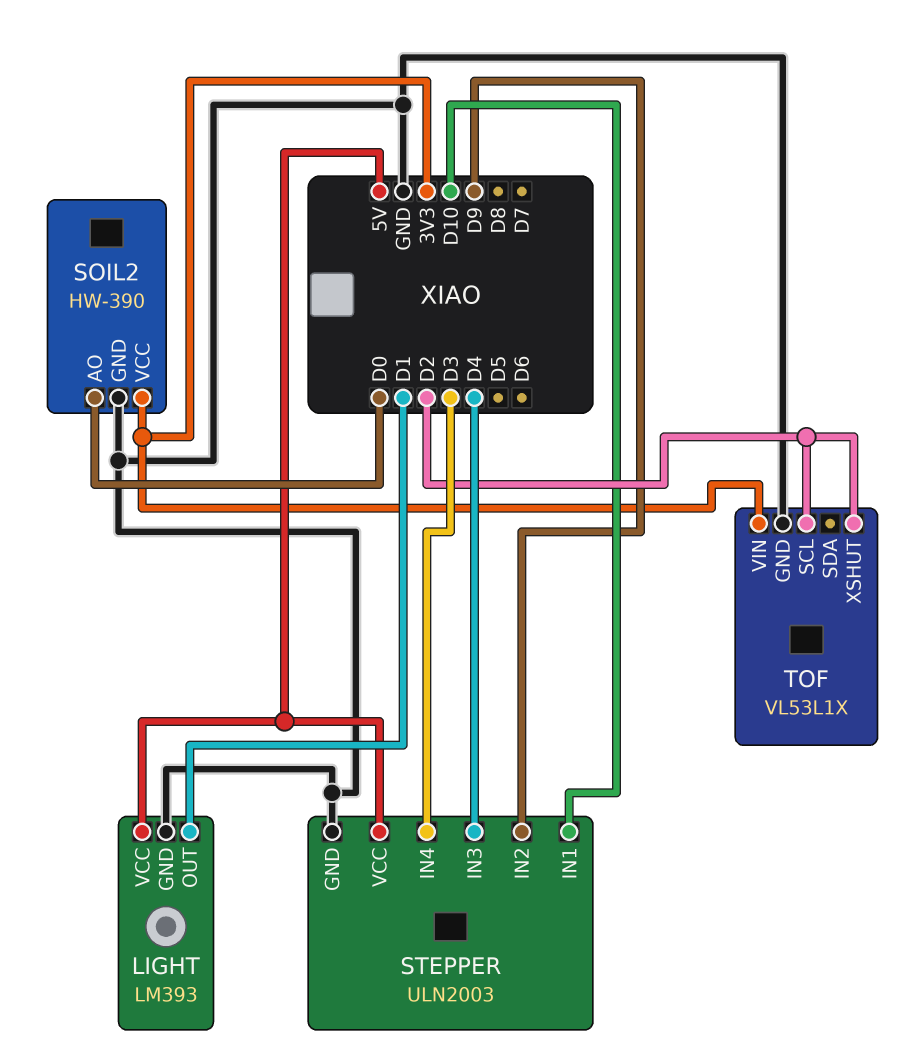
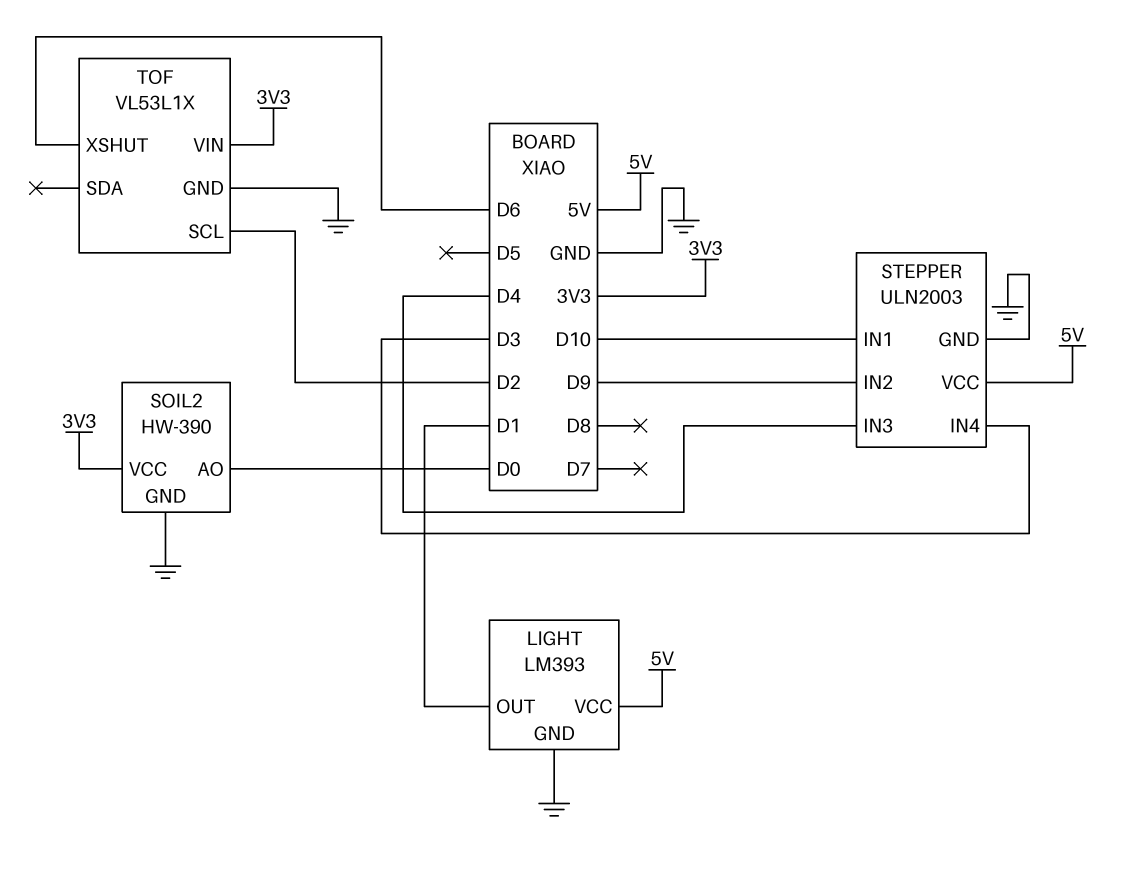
TOF pin XSHUT: D2 -> D6

